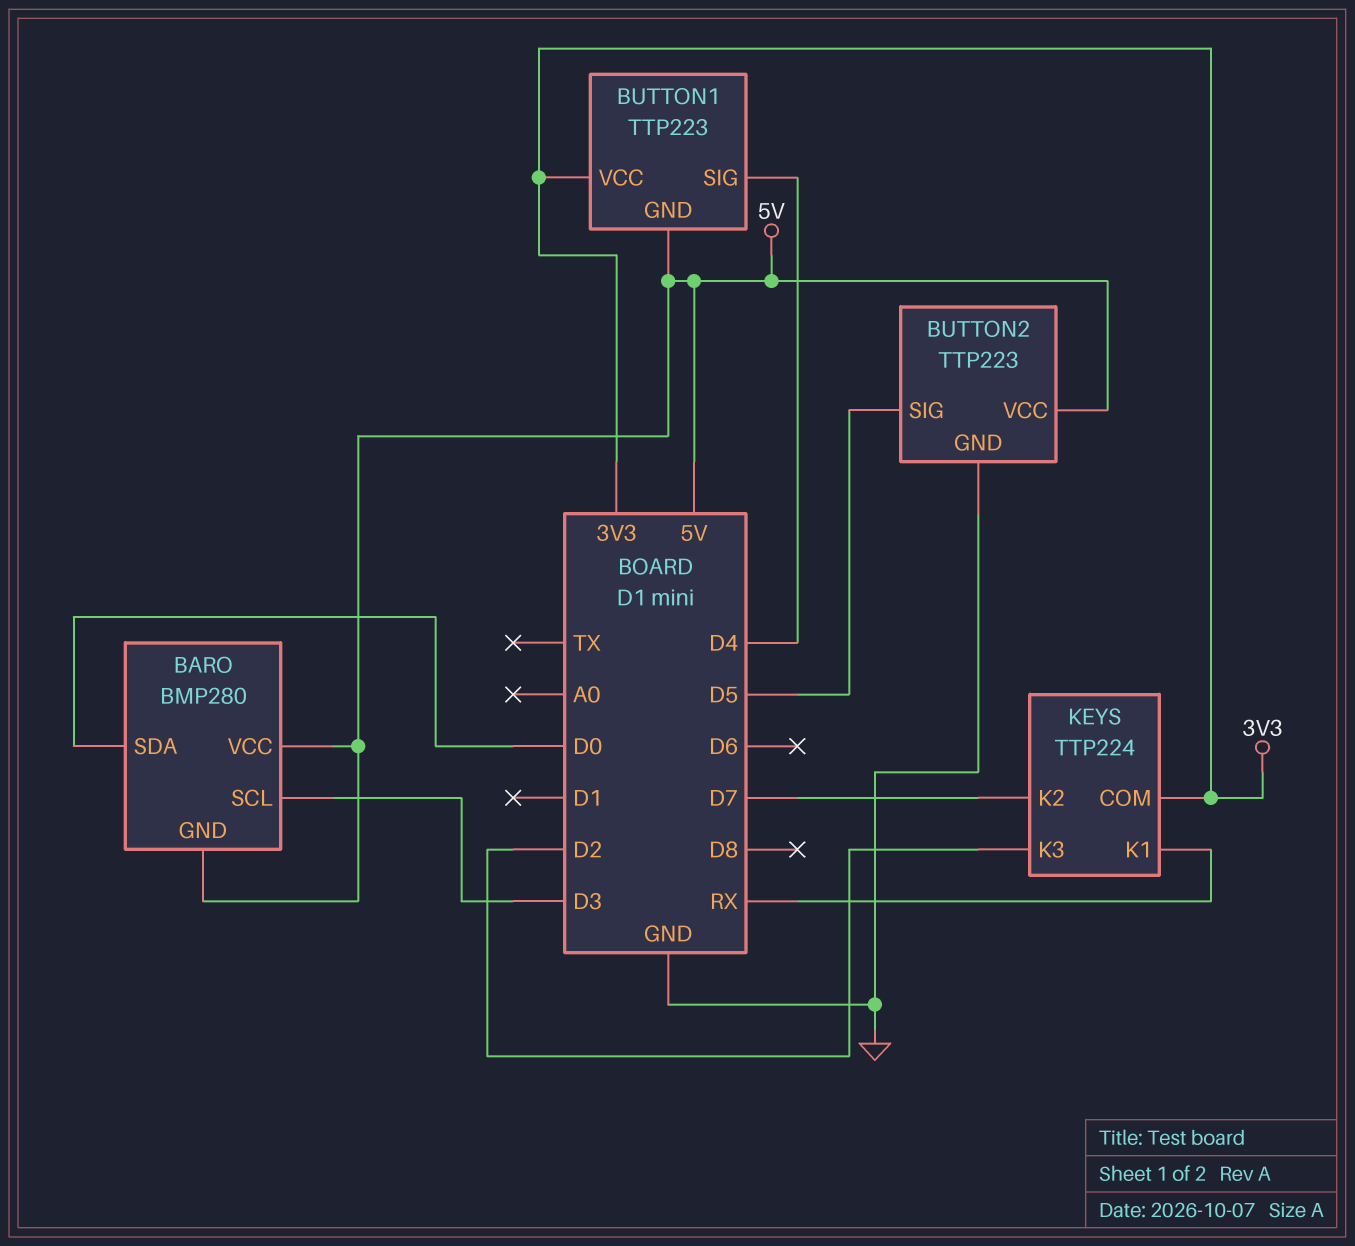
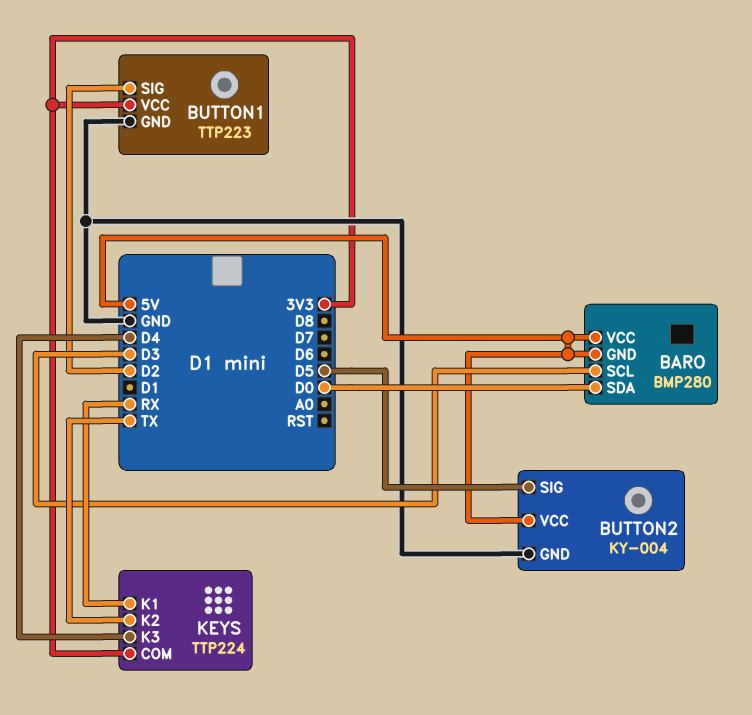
BUTTON1 pin GND: 5V -> GND
BUTTON1 pin SIG: D4 -> D2
BUTTON2: TTP223 -> KY-004
KEYS pin K2: D7 -> TX
KEYS pin K3: D2 -> D4

